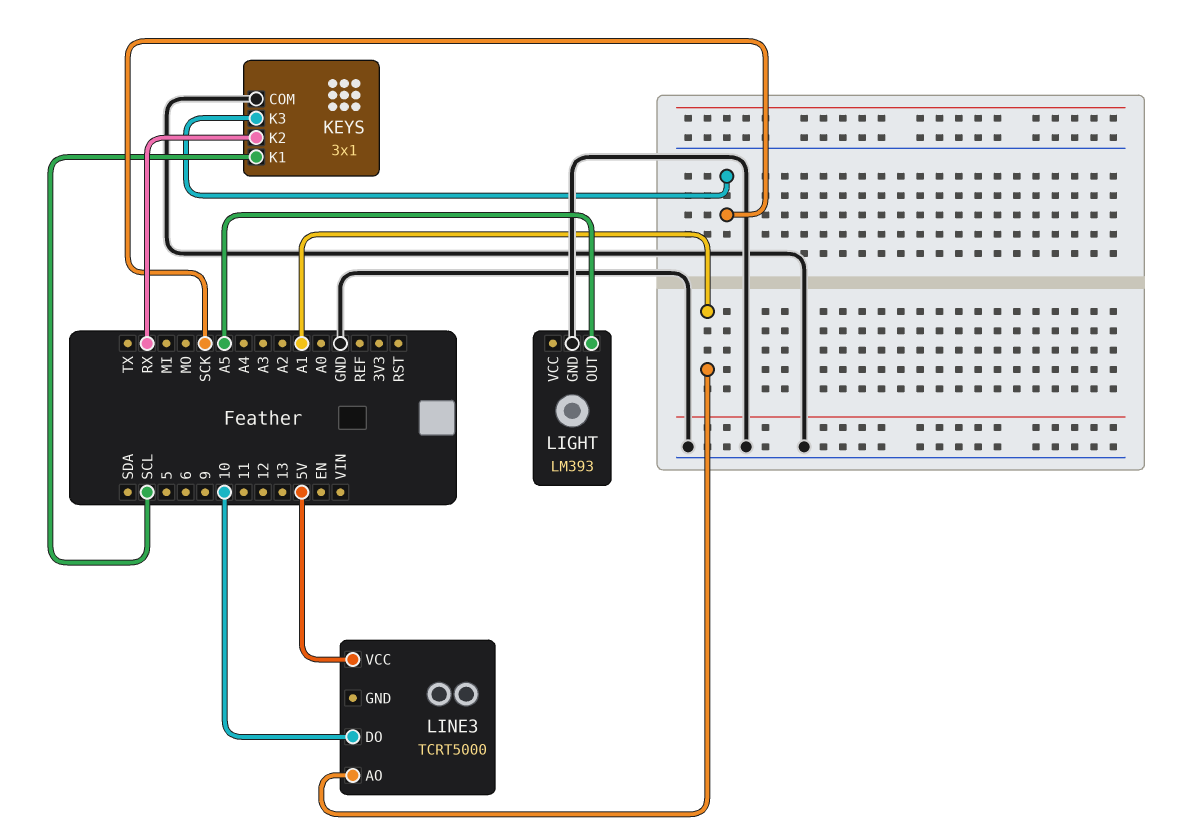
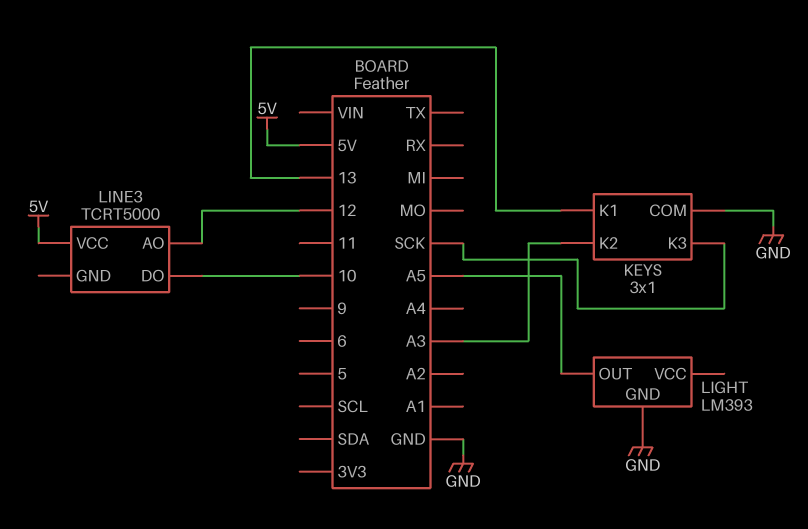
KEYS pin K1: SCL -> 13
KEYS pin K2: RX -> A3
LINE3 pin AO: A1 -> 12

